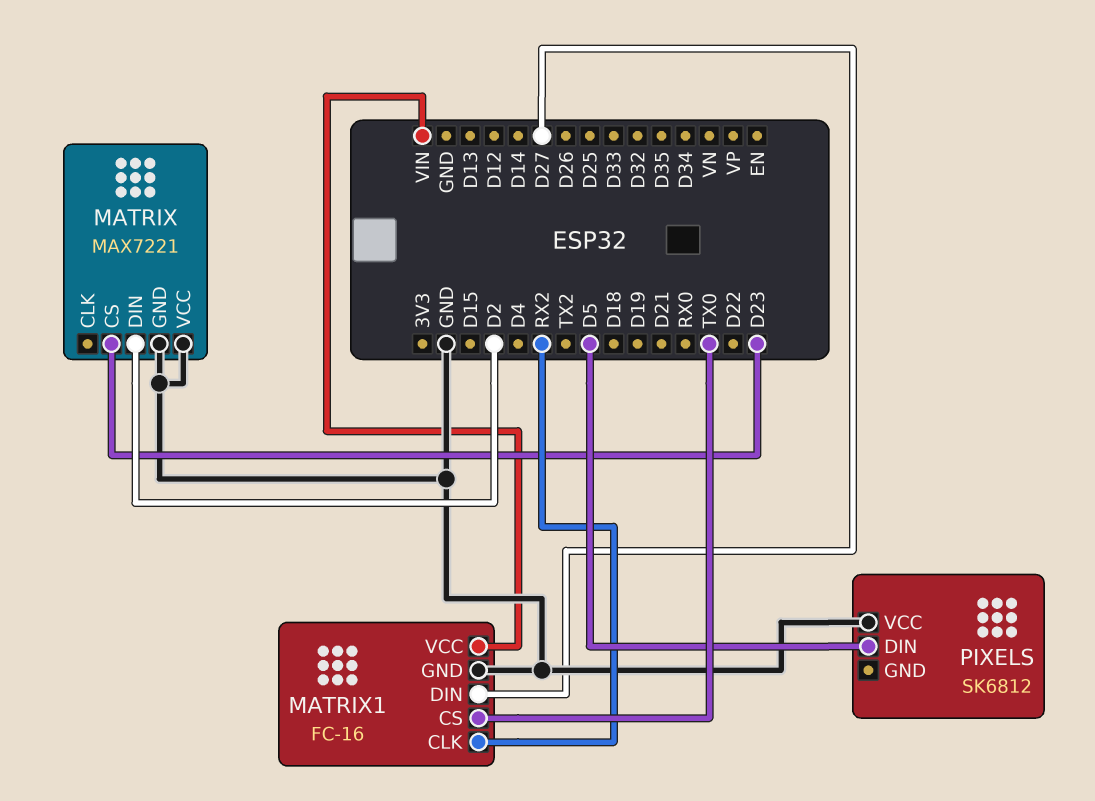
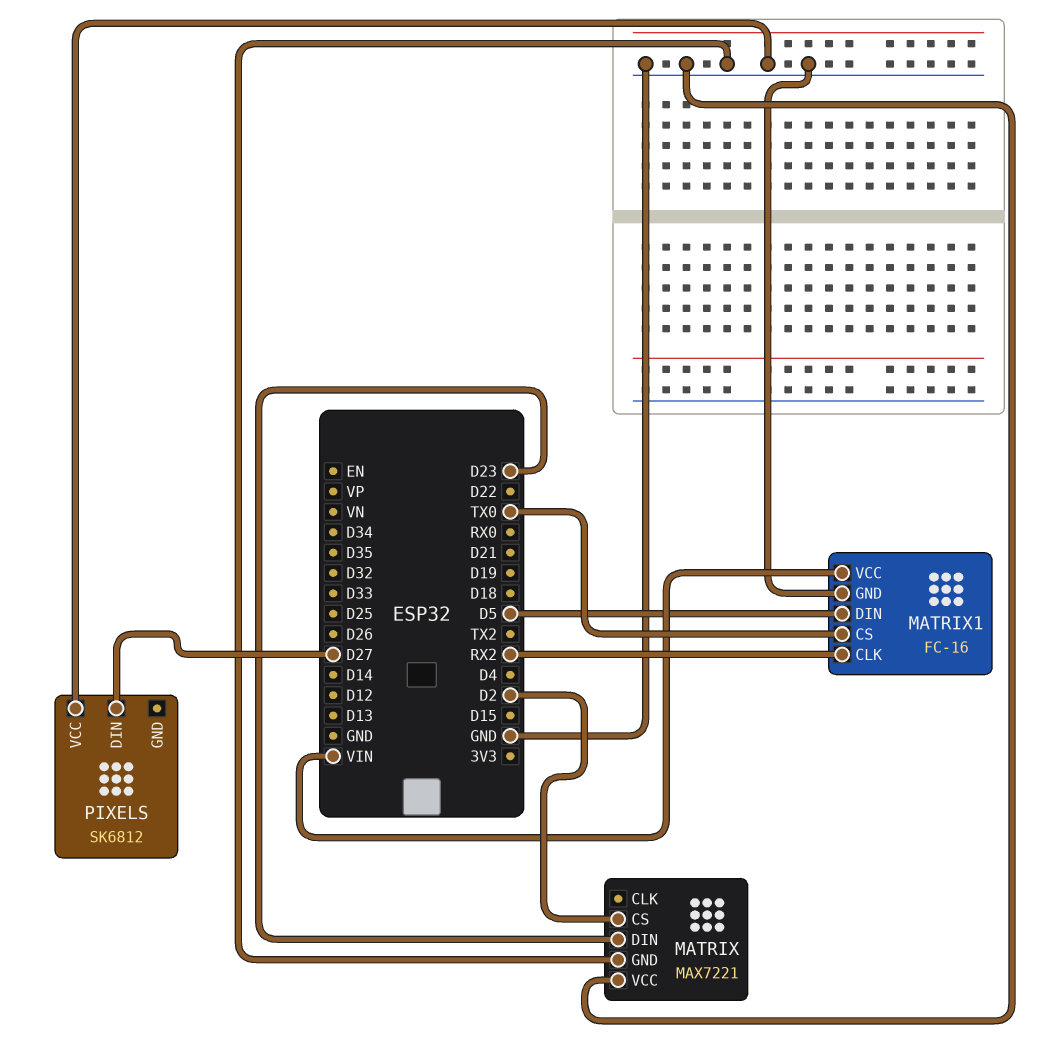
MATRIX pin CS: D23 -> D2
MATRIX pin DIN: D2 -> D23
MATRIX1 pin DIN: D27 -> D5
PIXELS pin DIN: D5 -> D27

